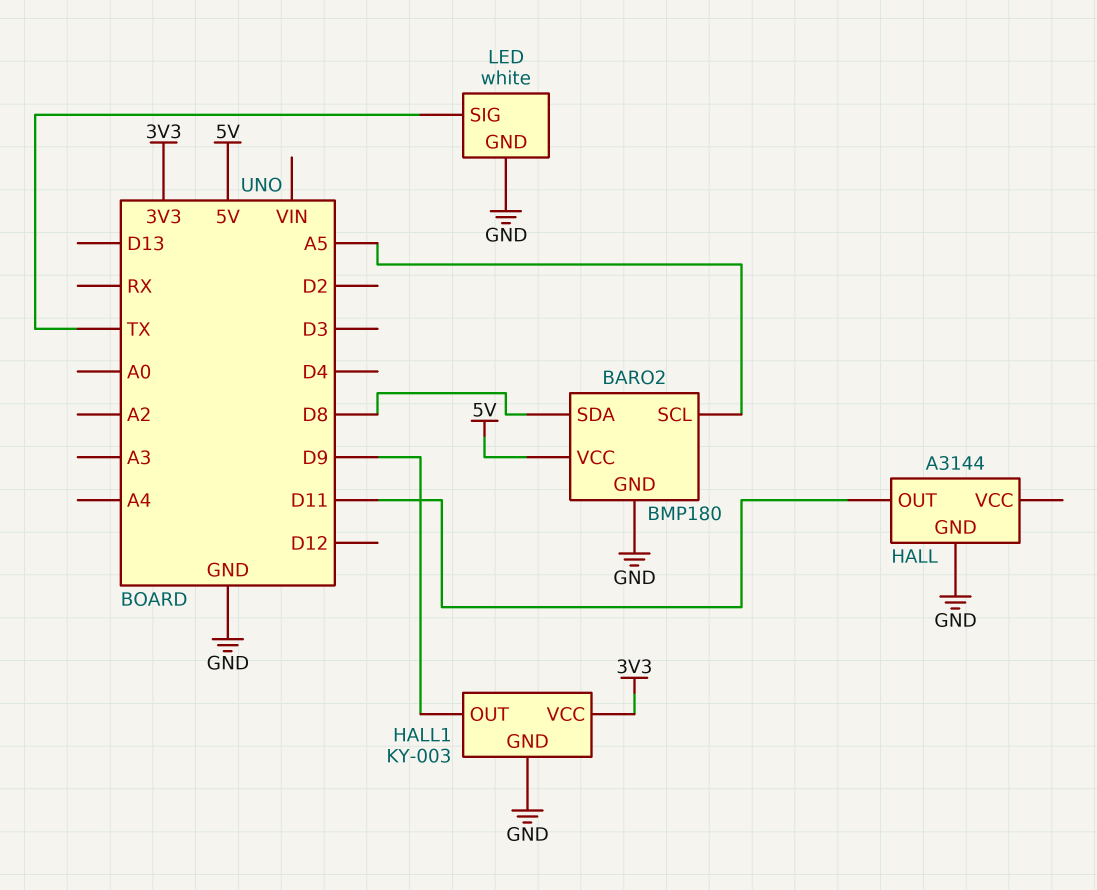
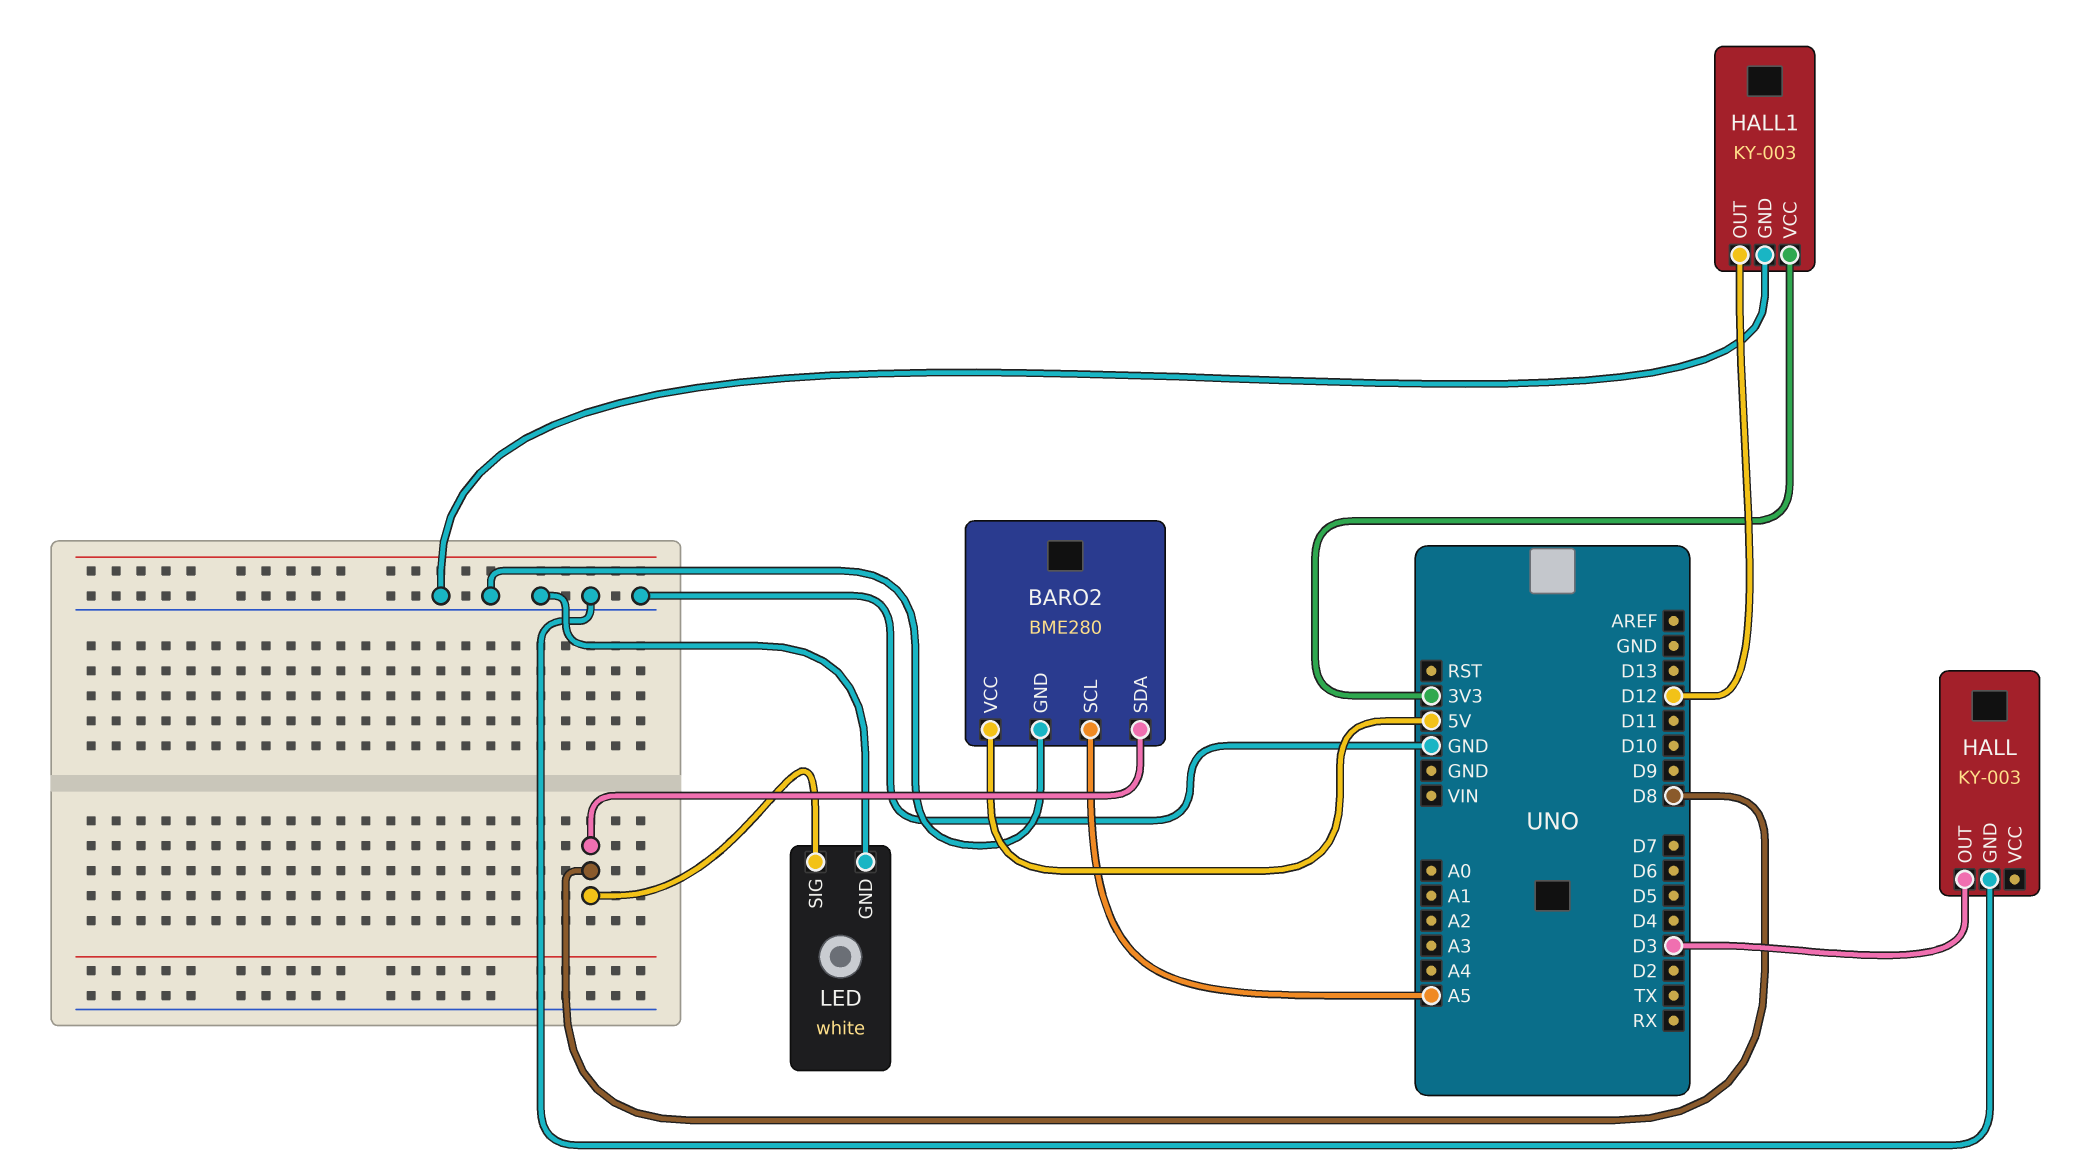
BARO2: BMP180 -> BME280
HALL: A3144 -> KY-003
HALL pin OUT: D11 -> D3
HALL1 pin OUT: D9 -> D12
LED pin SIG: TX -> D8

